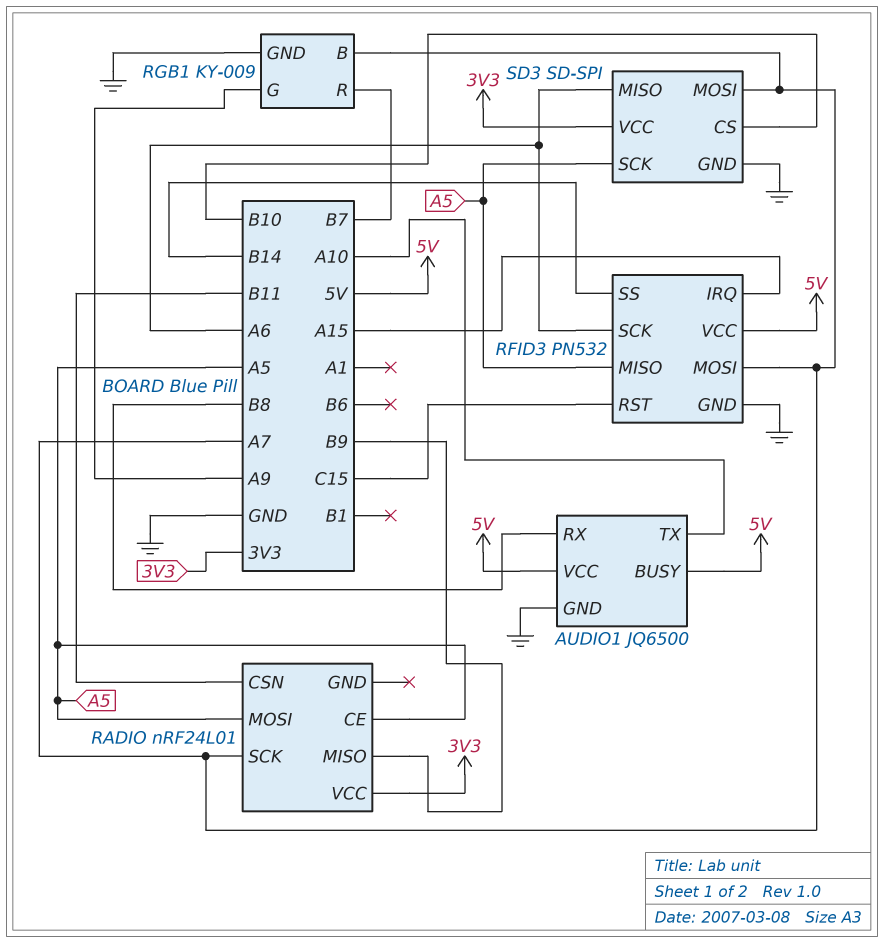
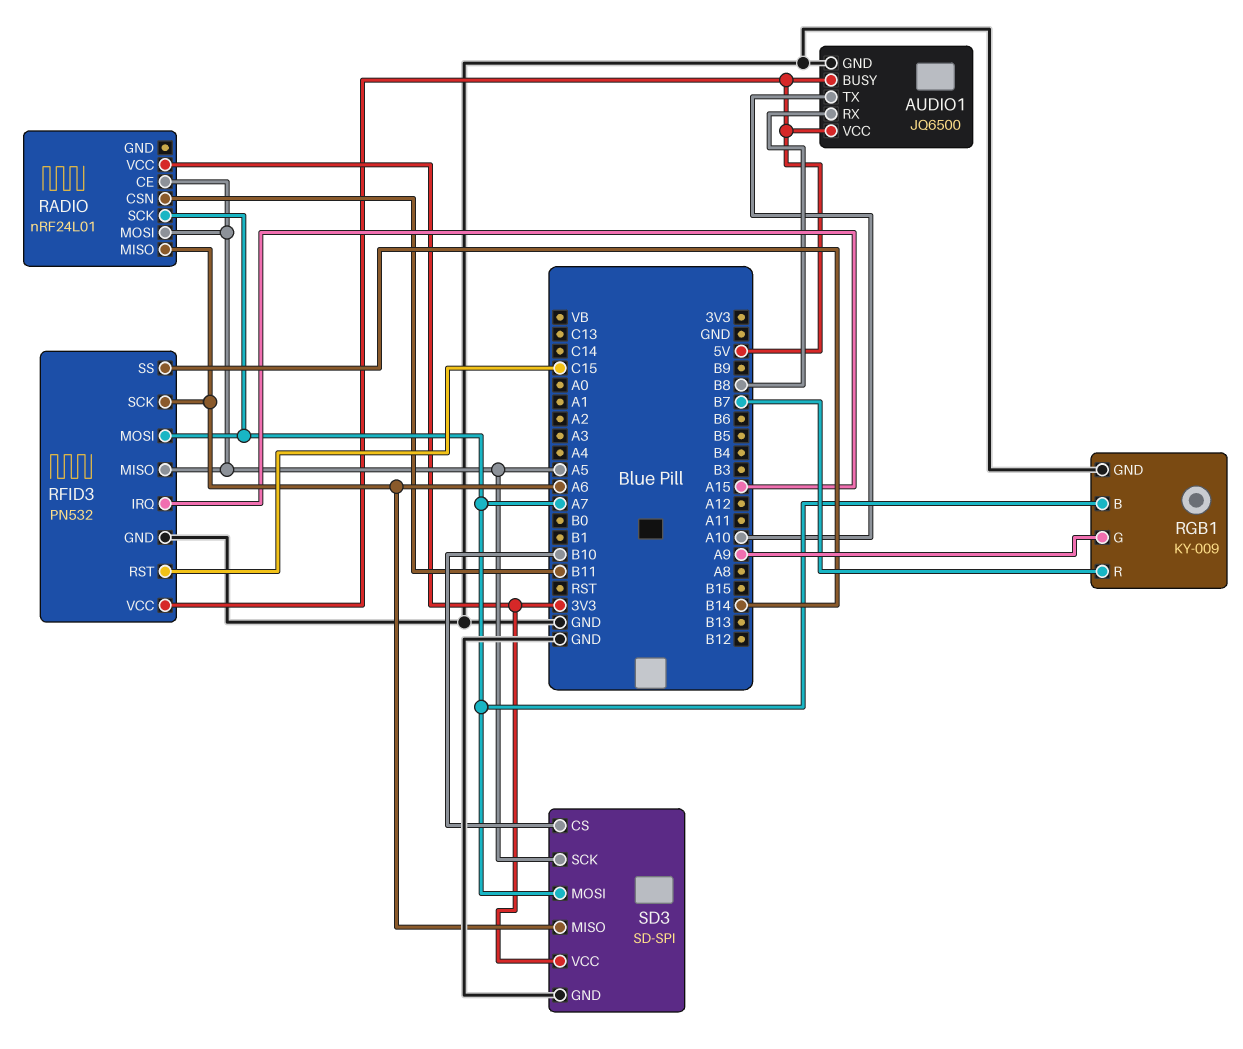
RADIO pin MISO: B9 -> A6

